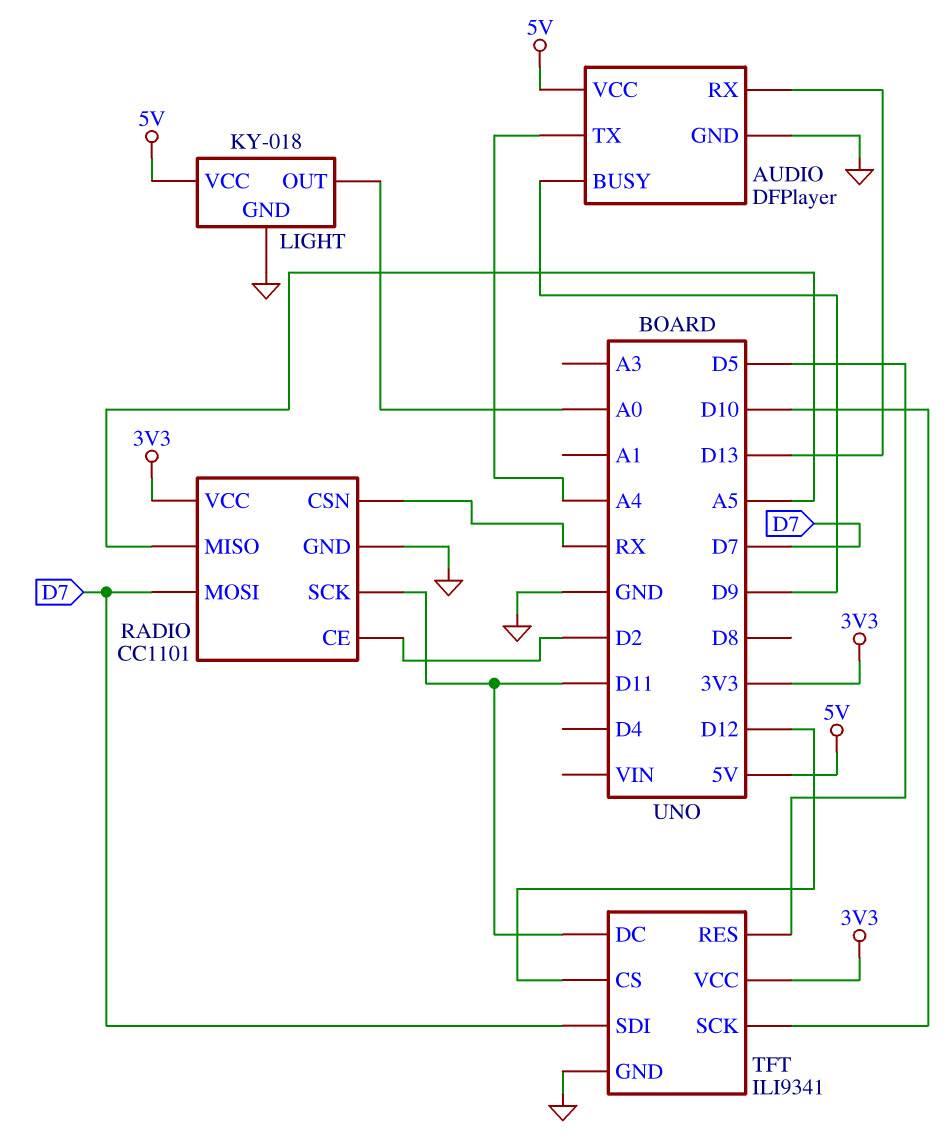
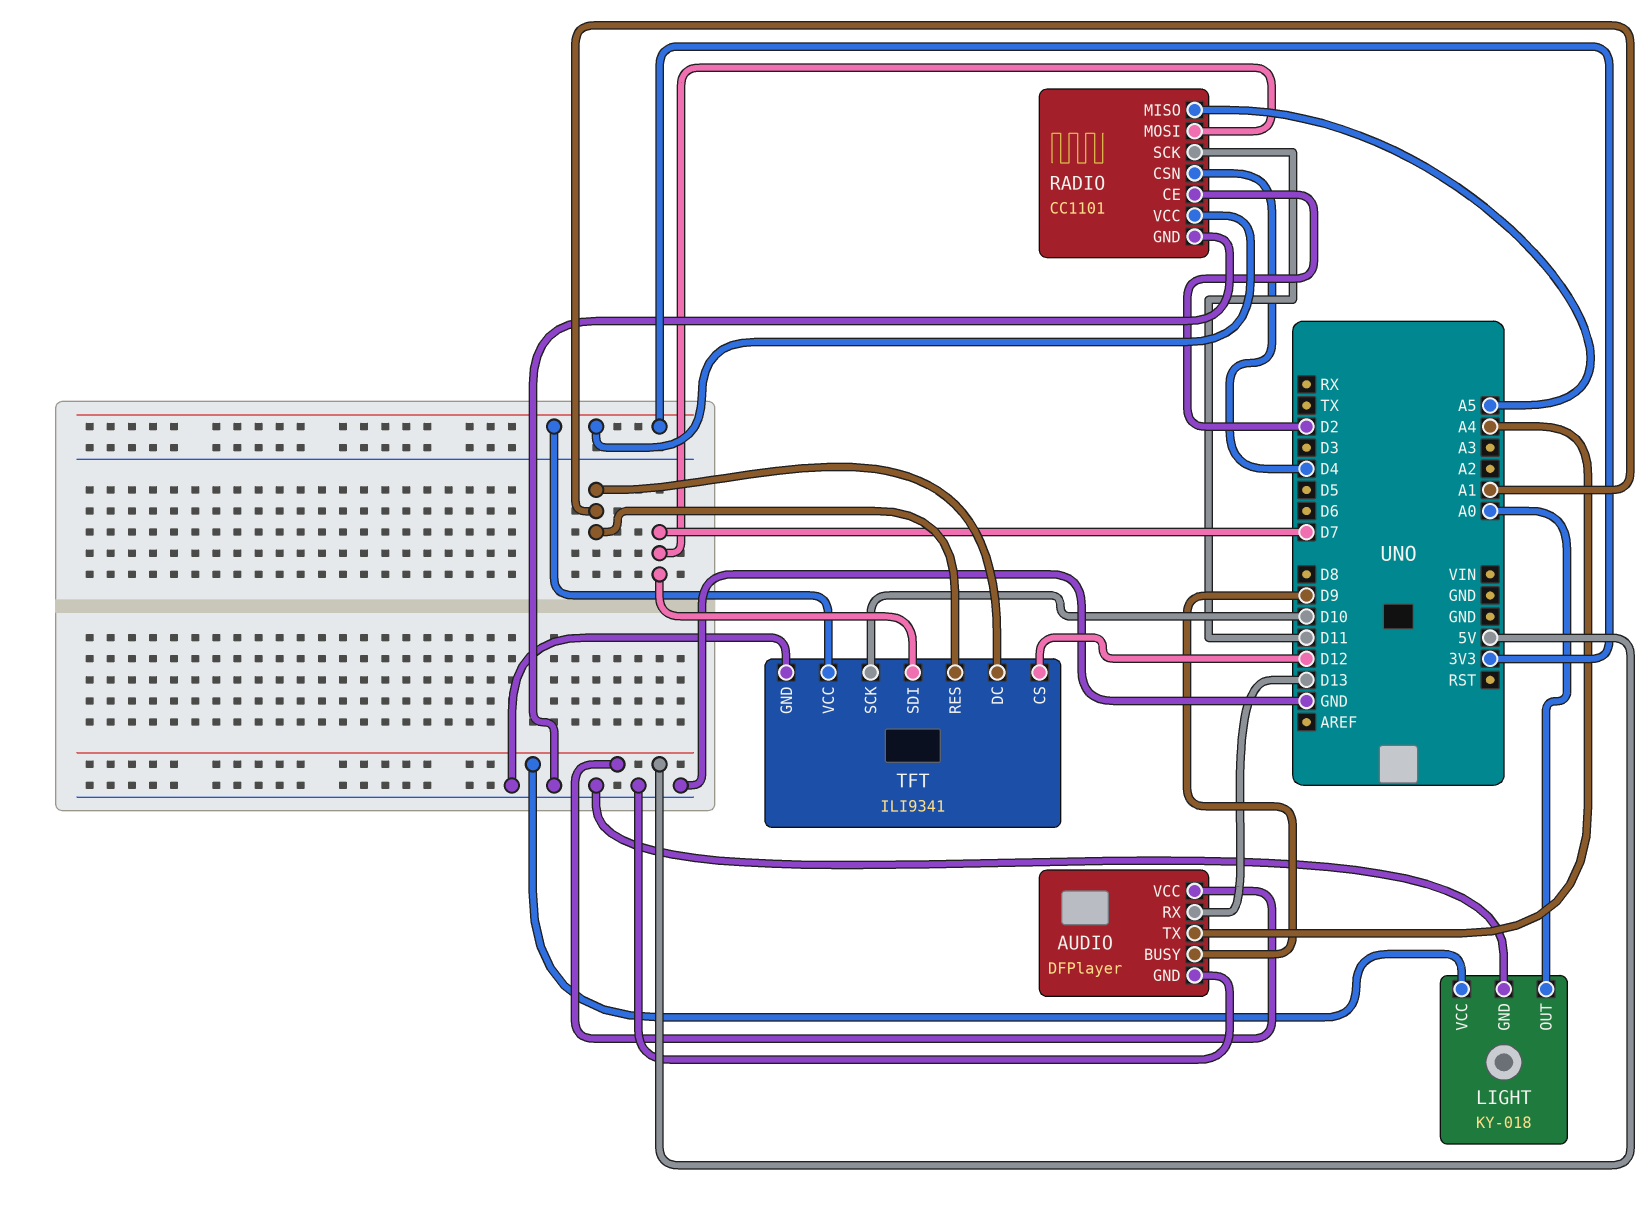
RADIO pin CSN: RX -> D4
TFT pin DC: D11 -> A1
TFT pin RES: D5 -> A1

